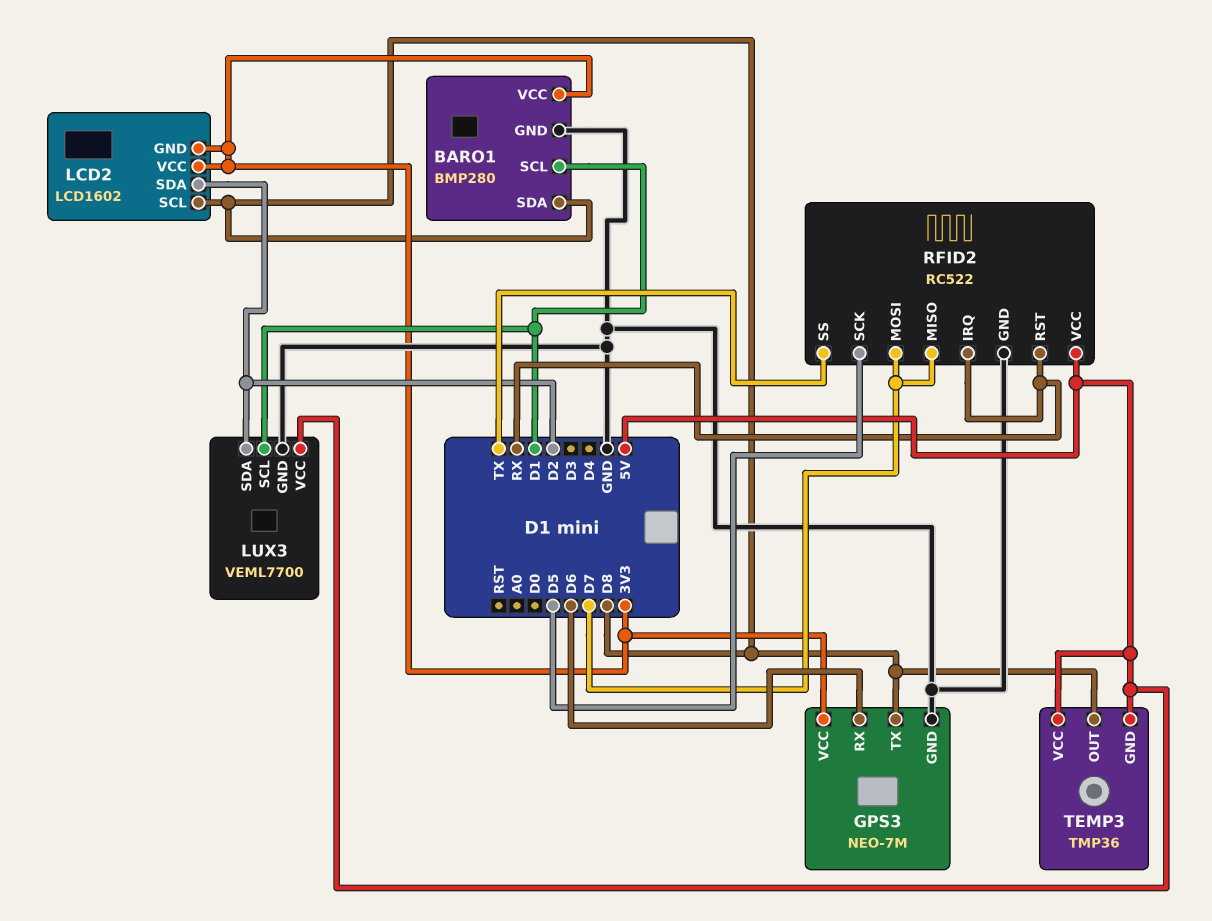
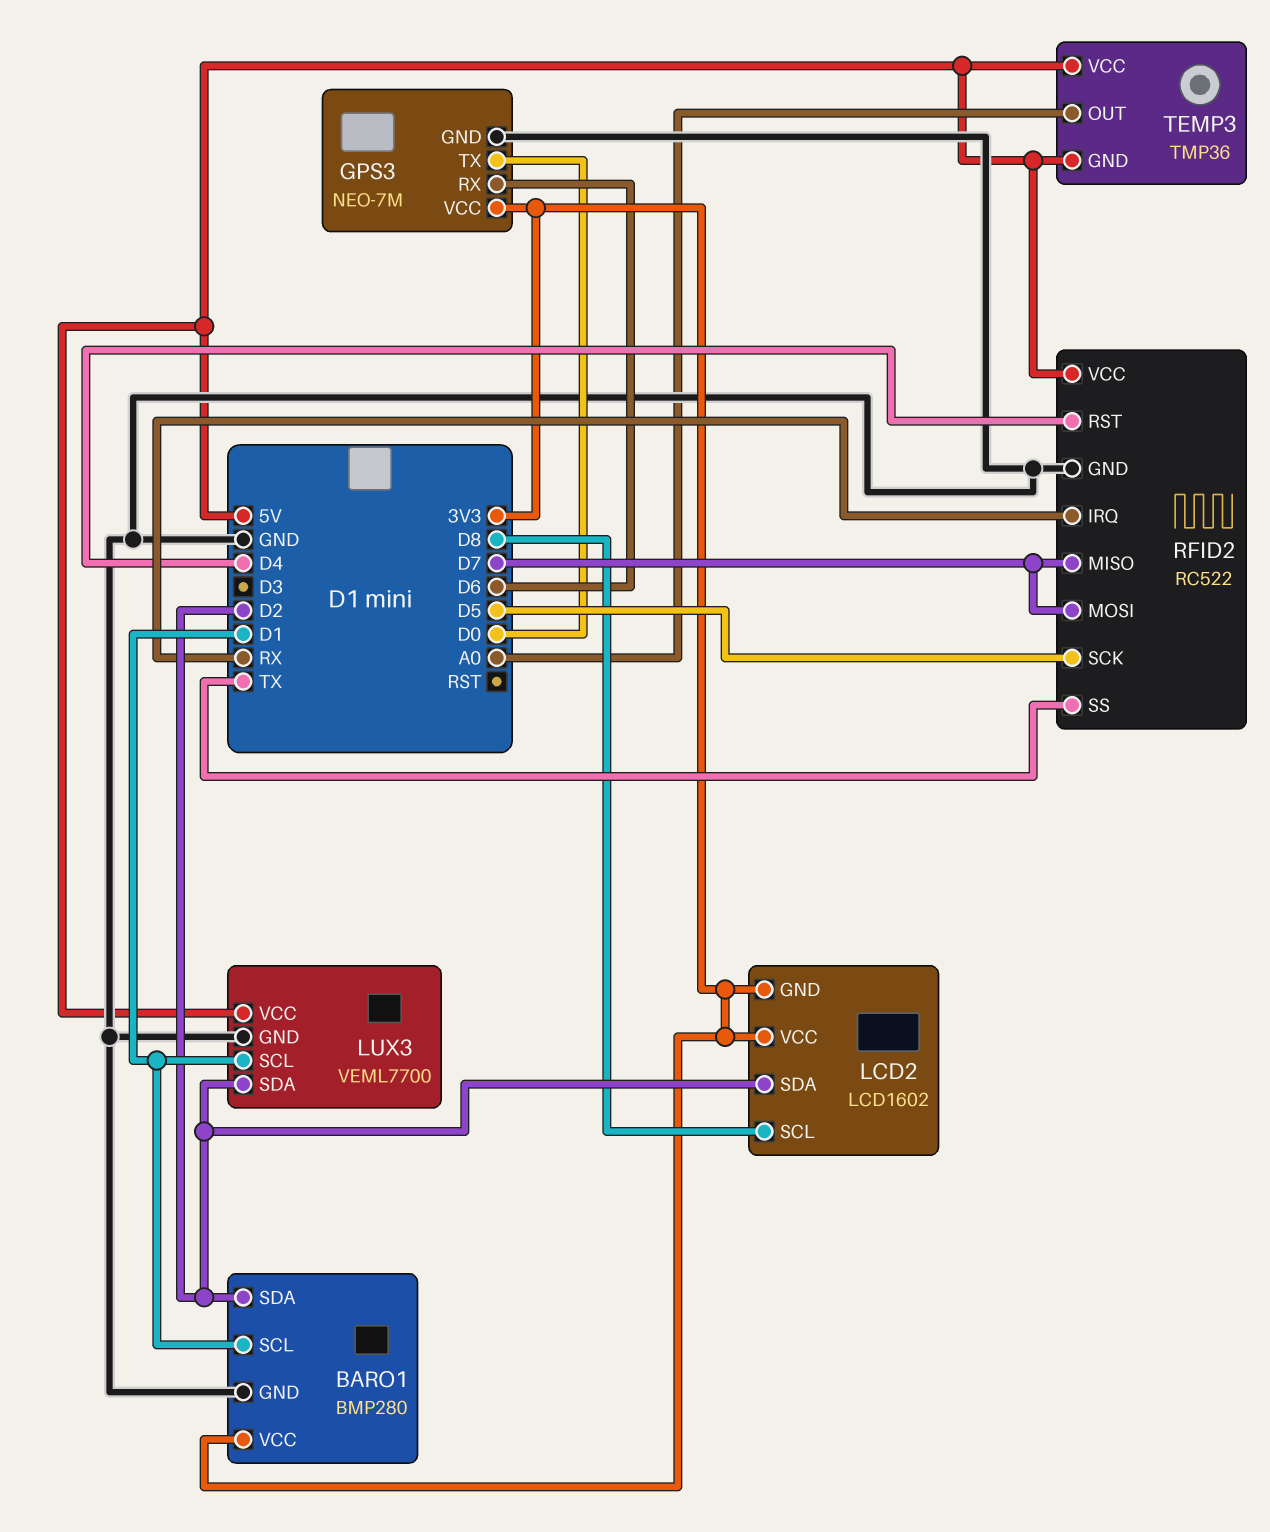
BARO1 pin SDA: D8 -> D2
GPS3 pin TX: D8 -> D0
RFID2 pin RST: RX -> D4
TEMP3 pin OUT: D8 -> A0

